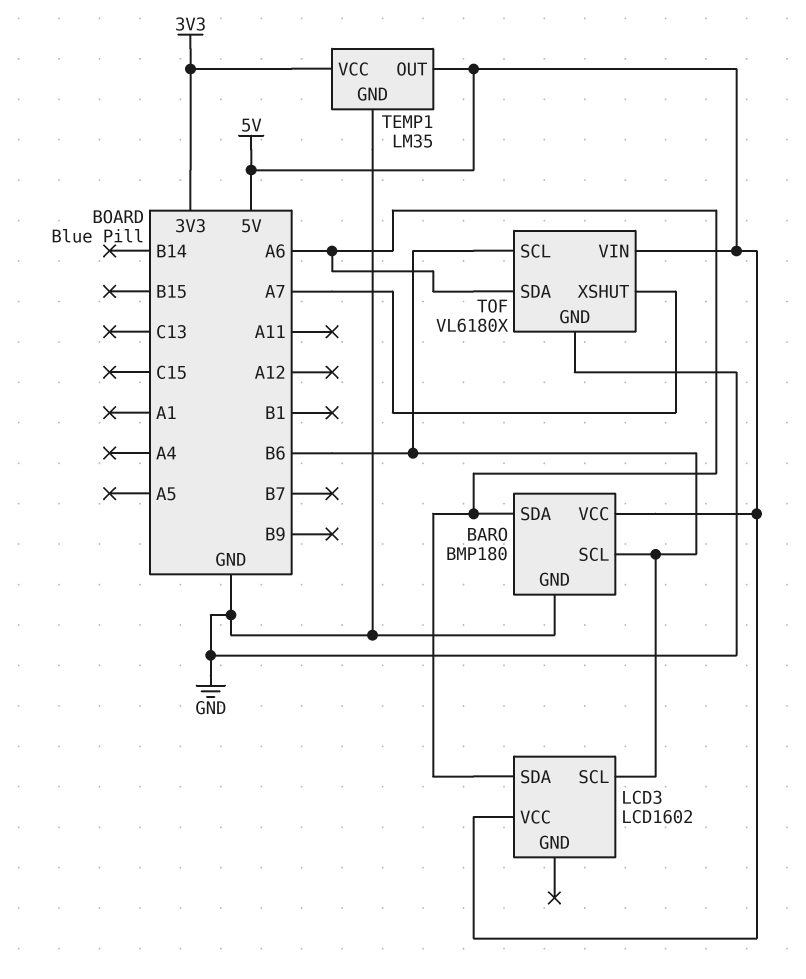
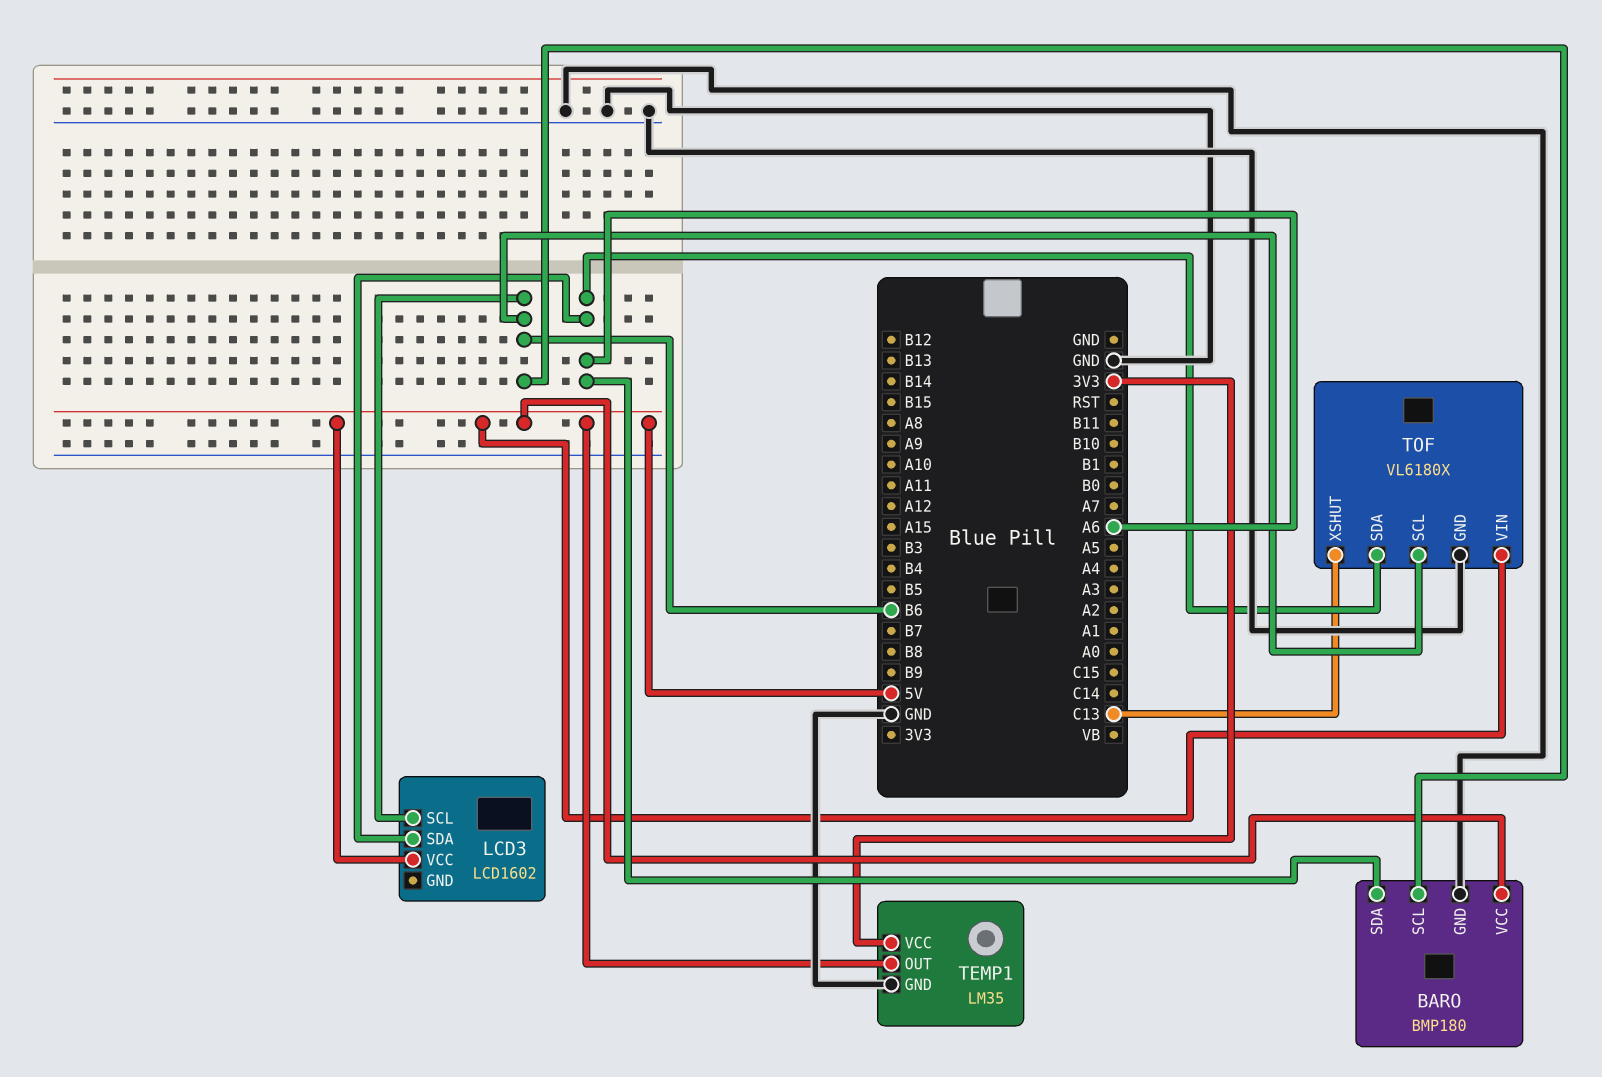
TOF pin XSHUT: A7 -> C13

